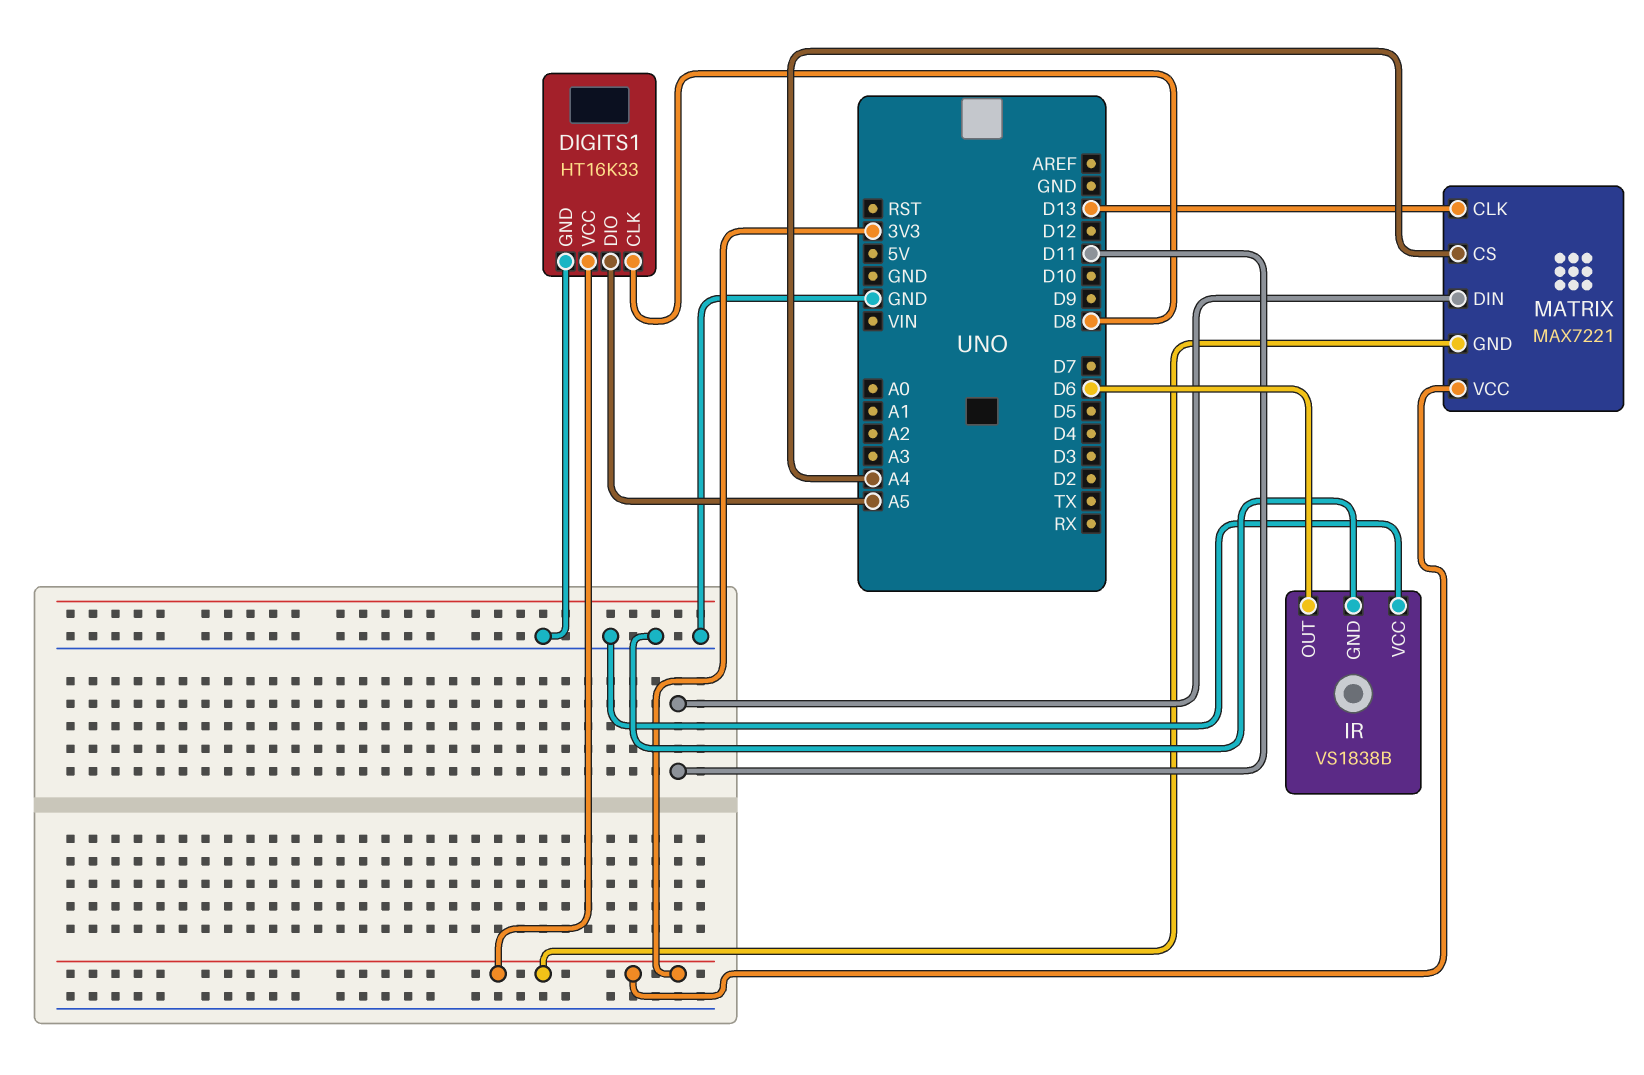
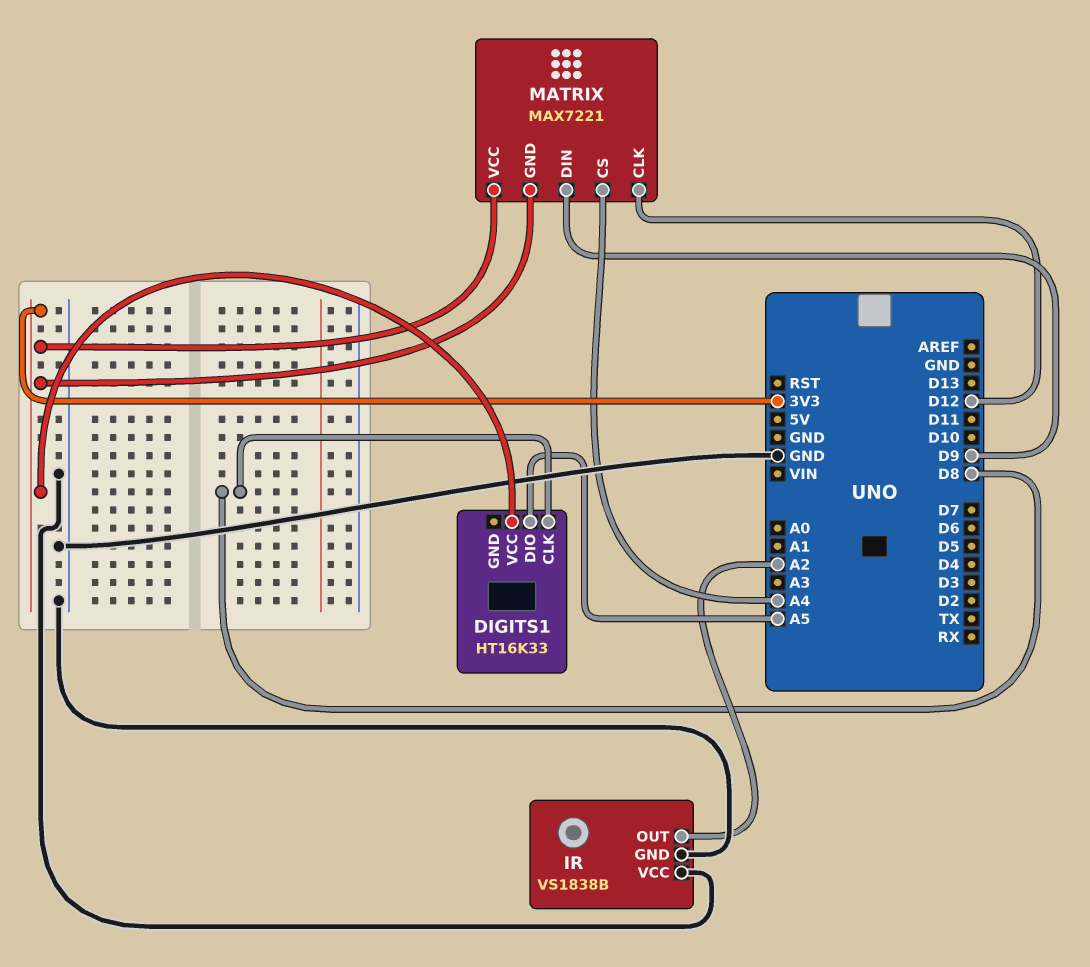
DIGITS1 pin GND: GND -> none
IR pin OUT: D6 -> A2
MATRIX pin CLK: D13 -> D12
MATRIX pin DIN: D11 -> D9

